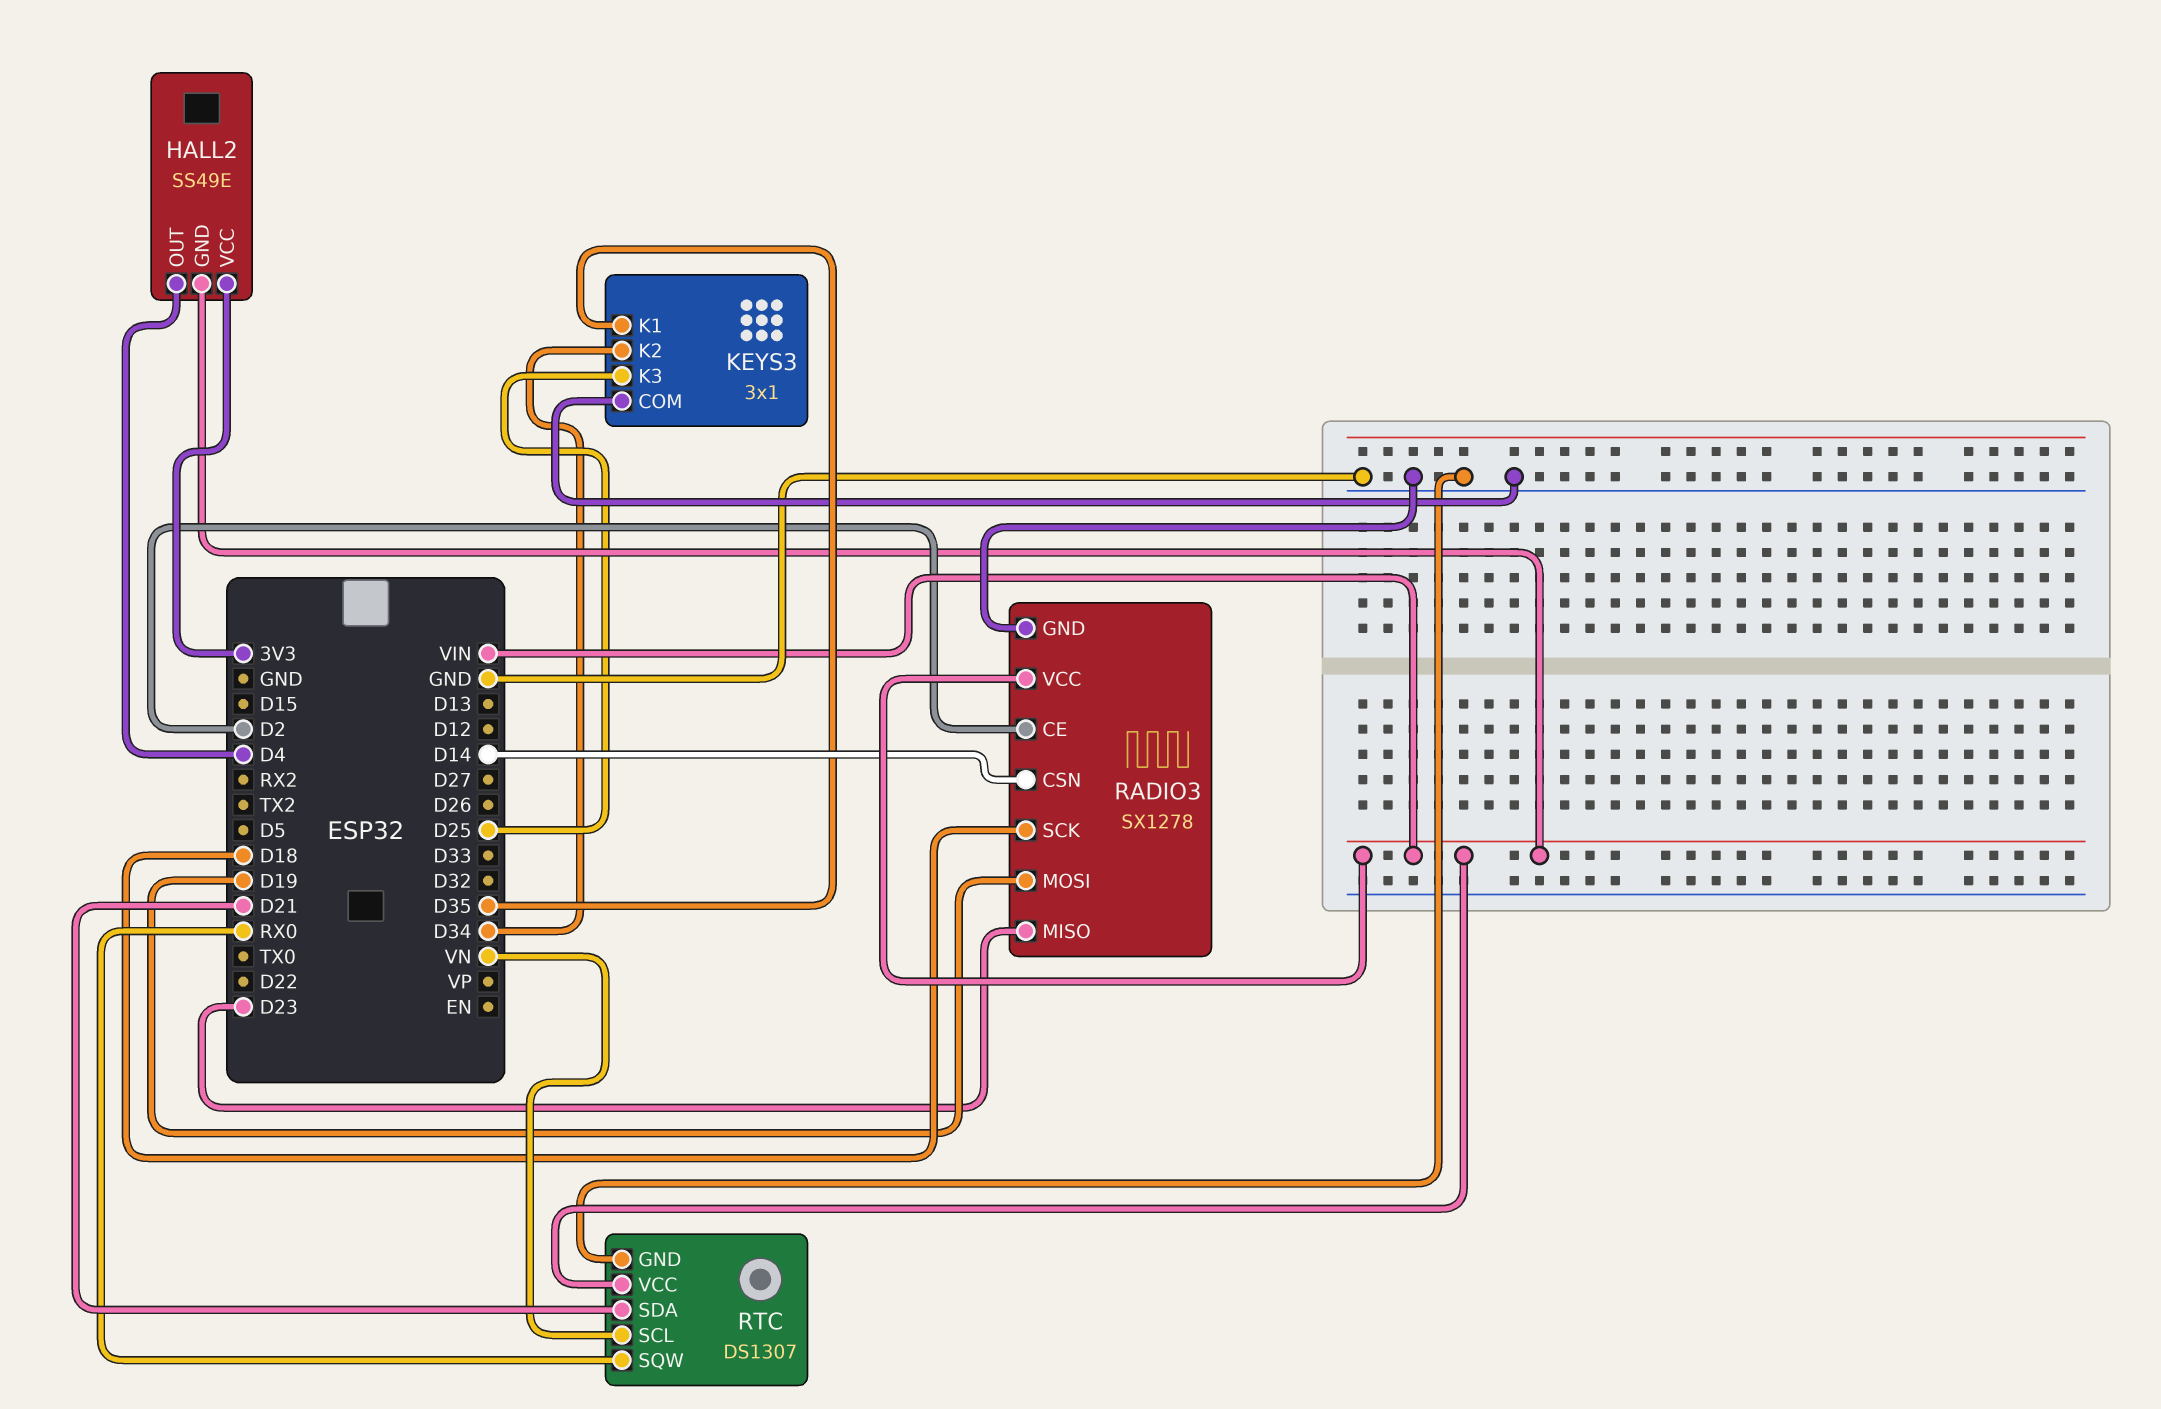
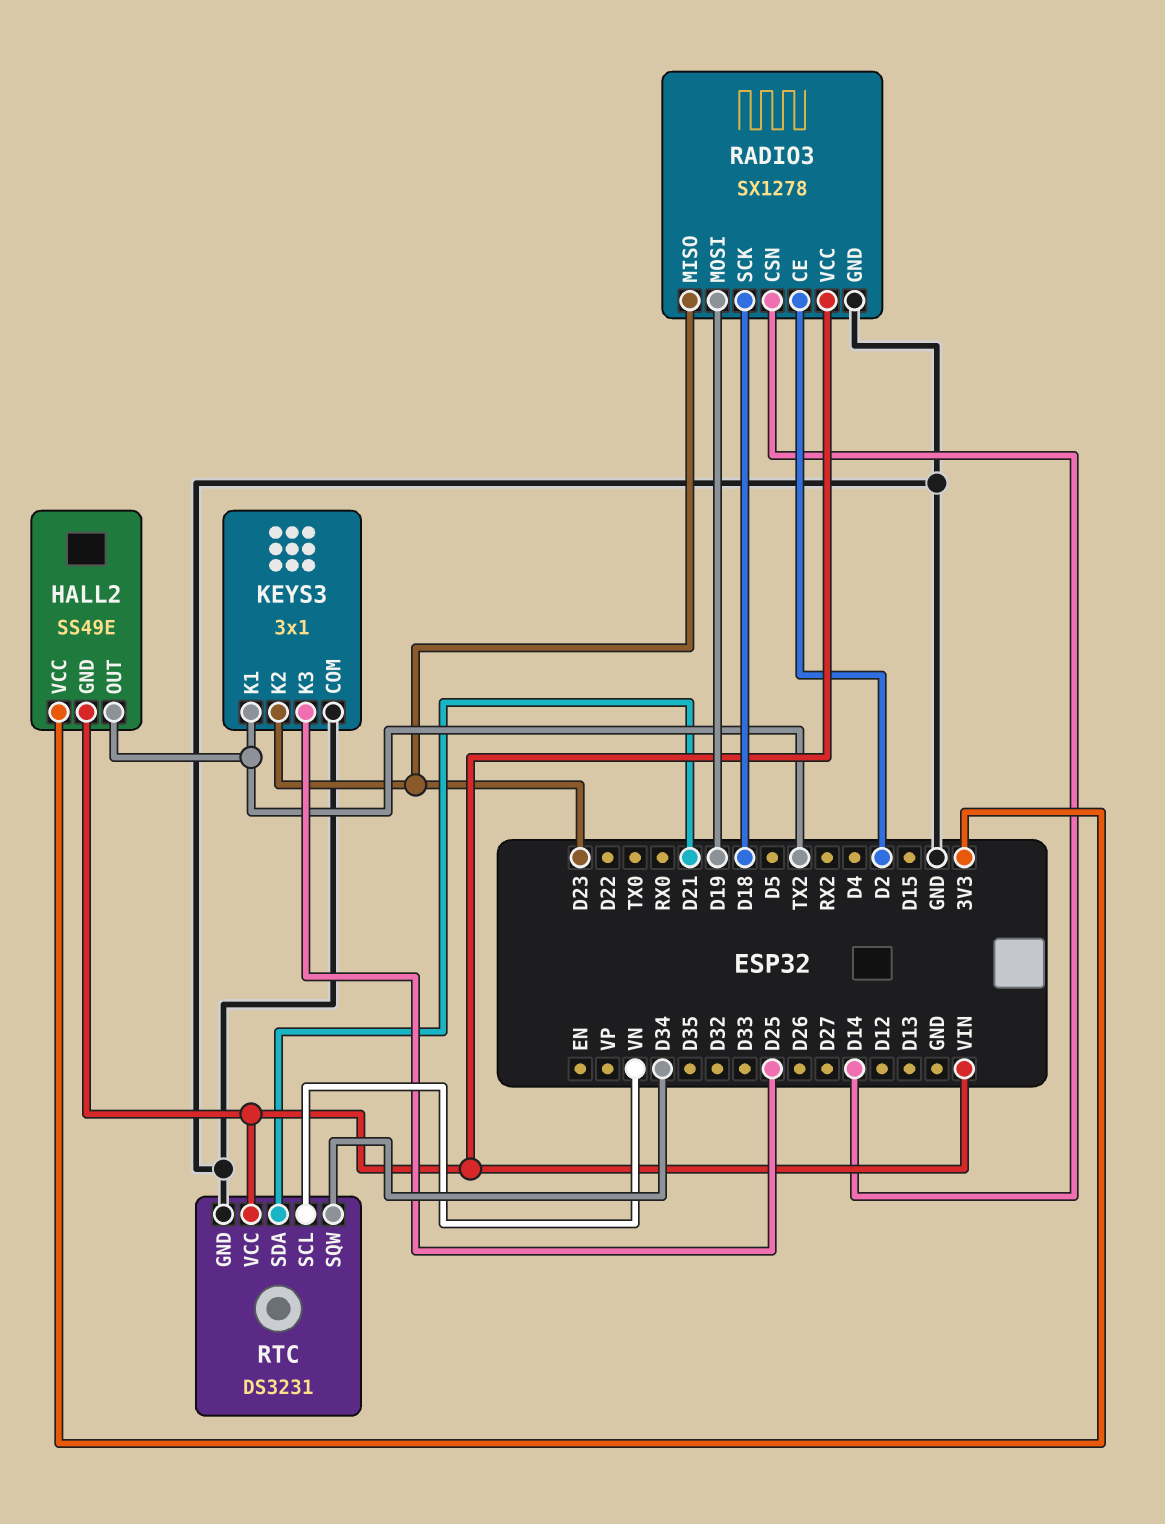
HALL2 pin OUT: D4 -> TX2
KEYS3 pin K1: D35 -> TX2
KEYS3 pin K2: D34 -> D23
RTC: DS1307 -> DS3231
RTC pin SQW: RX0 -> D34

